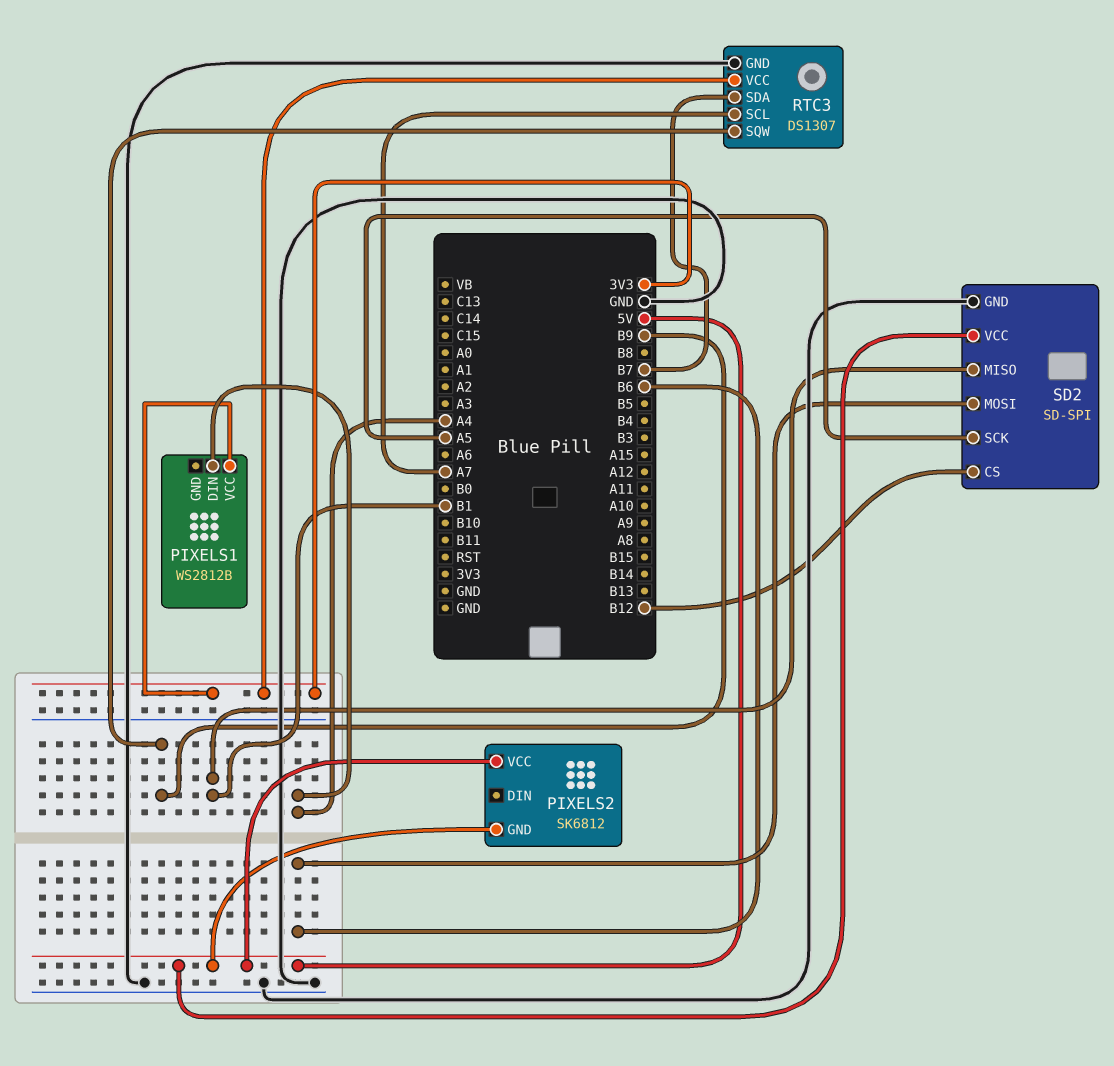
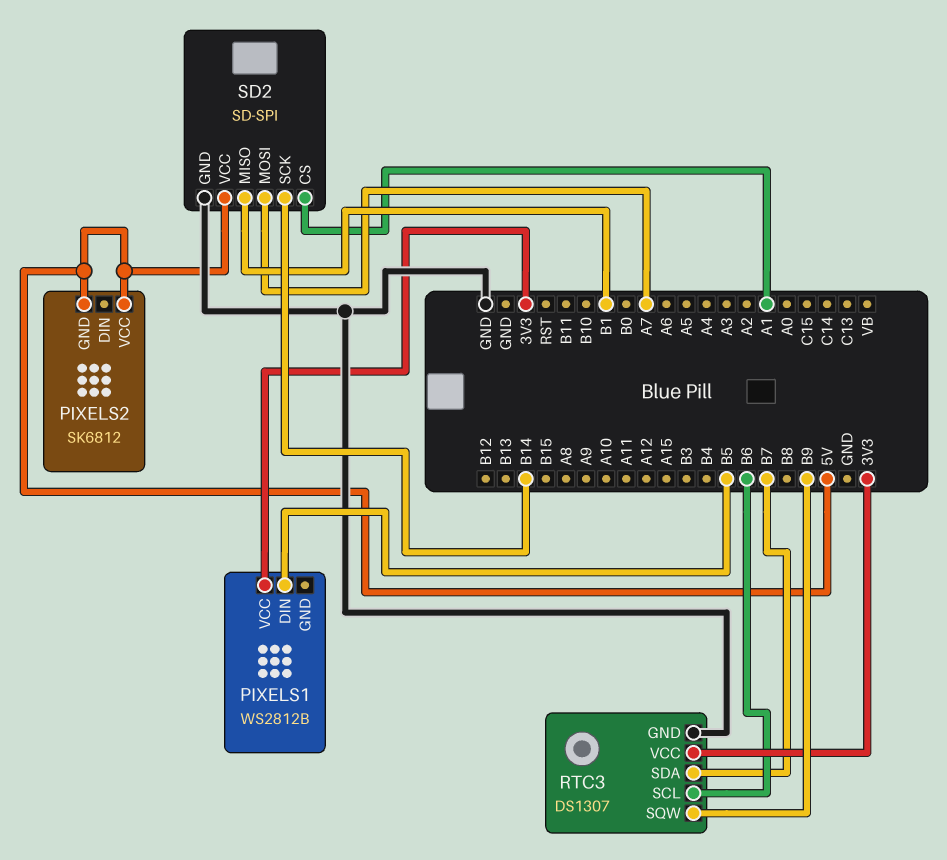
PIXELS1 pin DIN: A4 -> B5
RTC3 pin SCL: A7 -> B6
SD2 pin CS: B12 -> A1
SD2 pin MOSI: B6 -> A7
SD2 pin SCK: A5 -> B14

